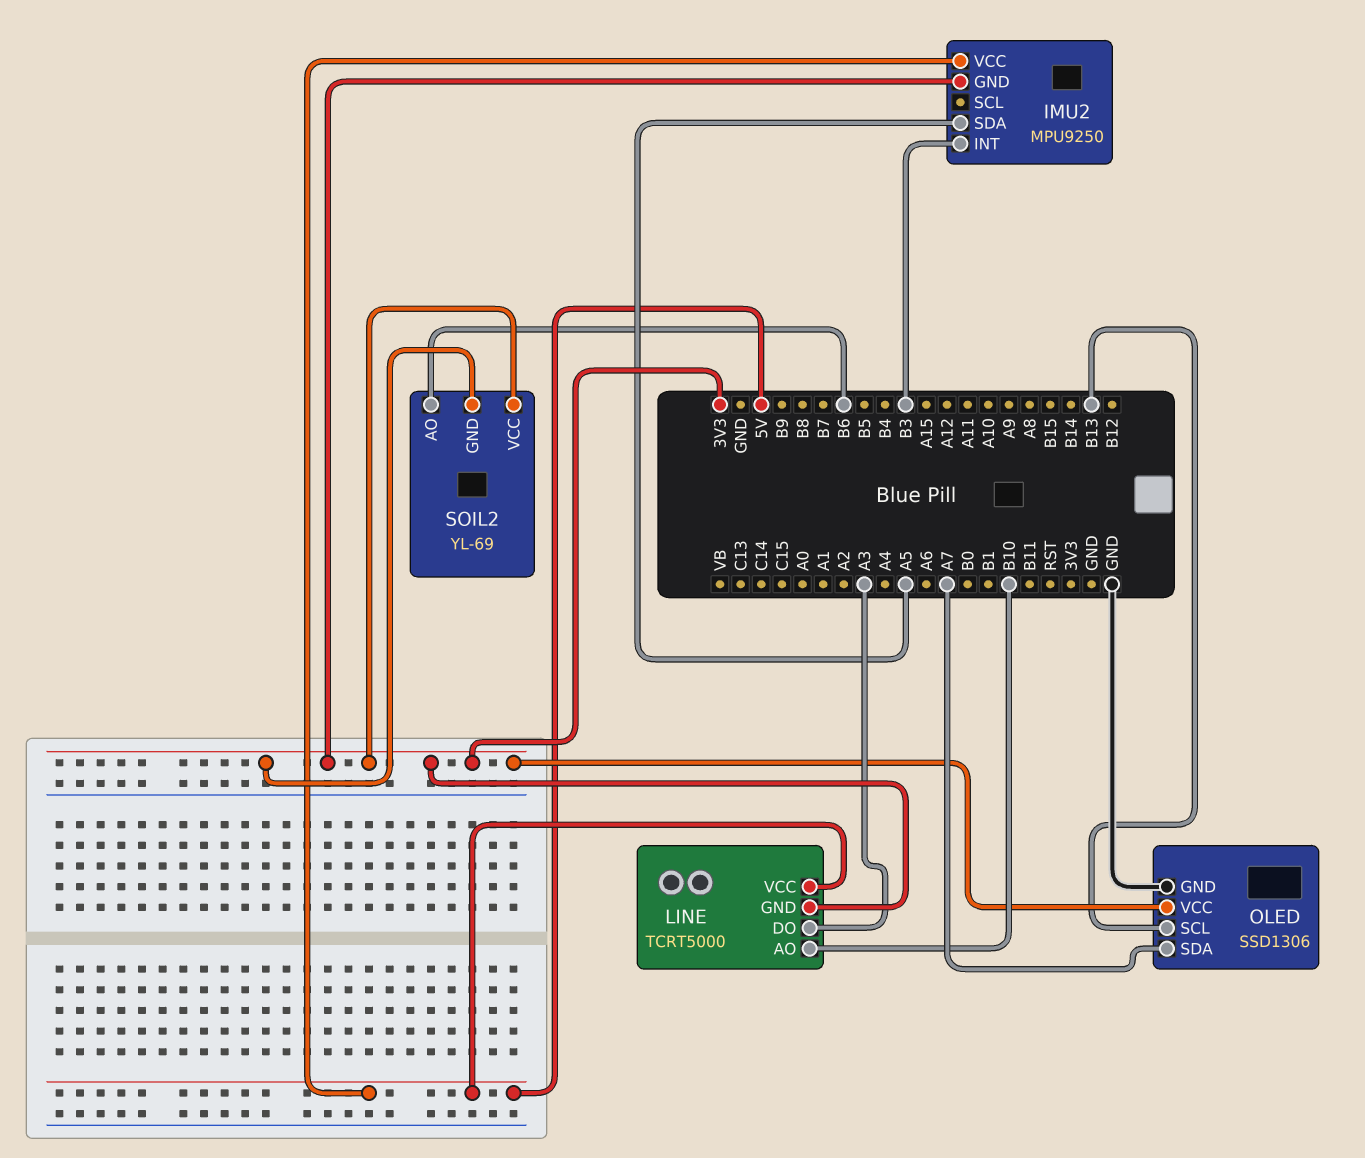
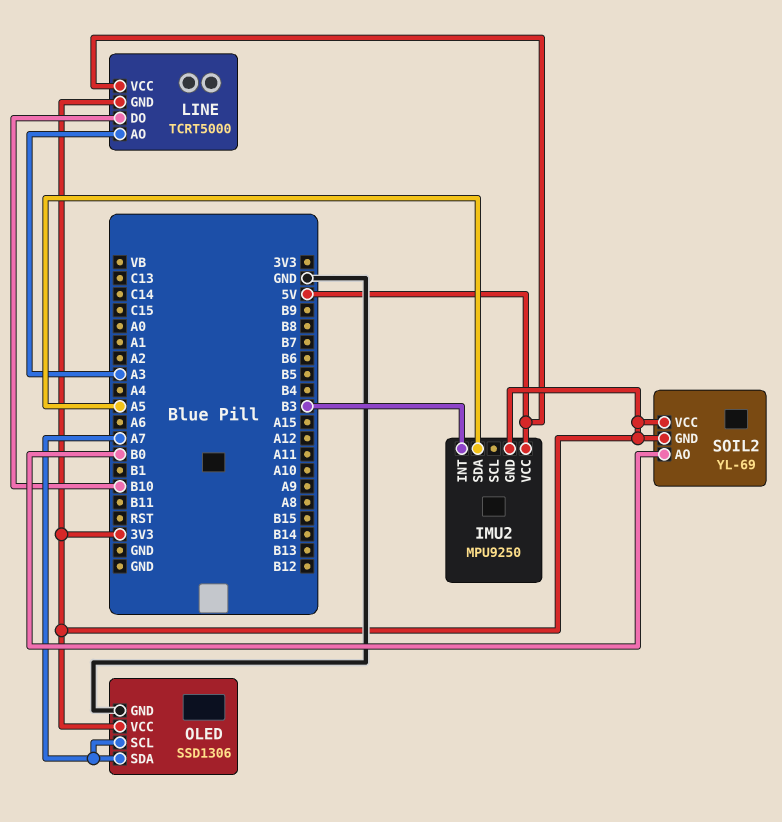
LINE pin AO: B10 -> A3
LINE pin DO: A3 -> B10
OLED pin SCL: B13 -> A7
SOIL2 pin AO: B6 -> B0

